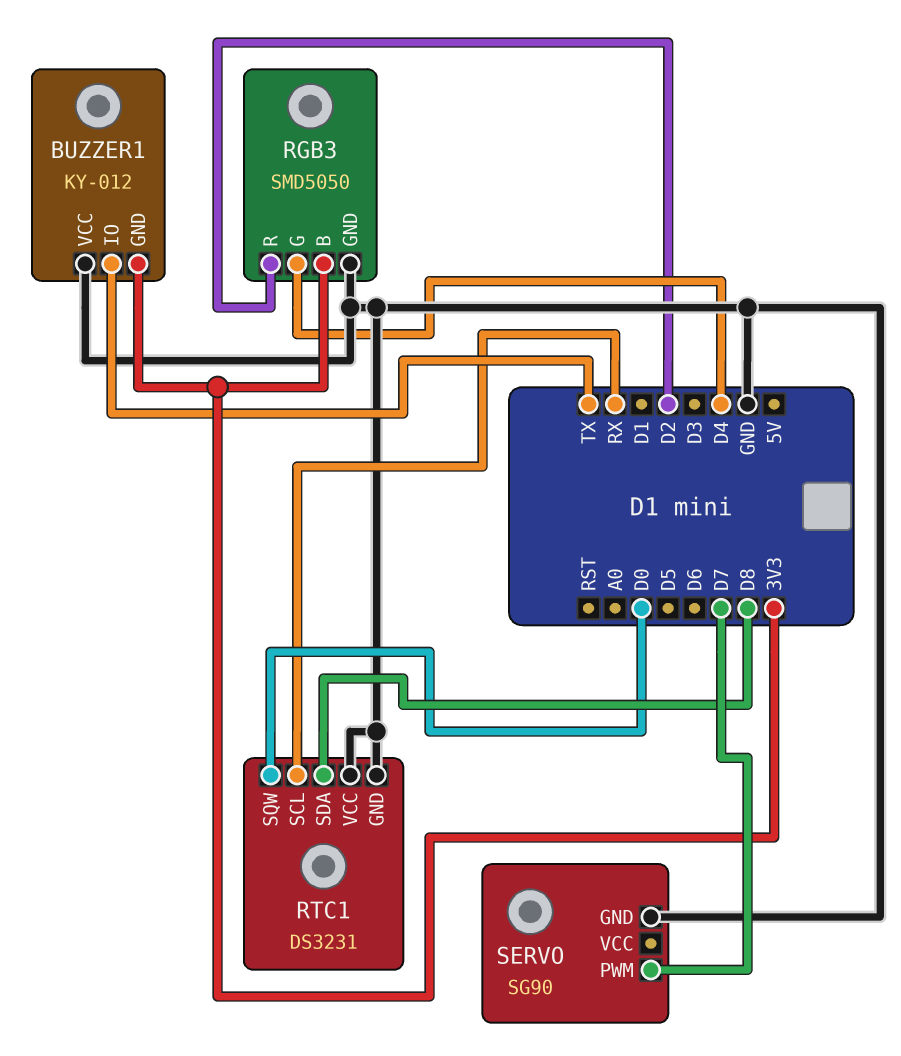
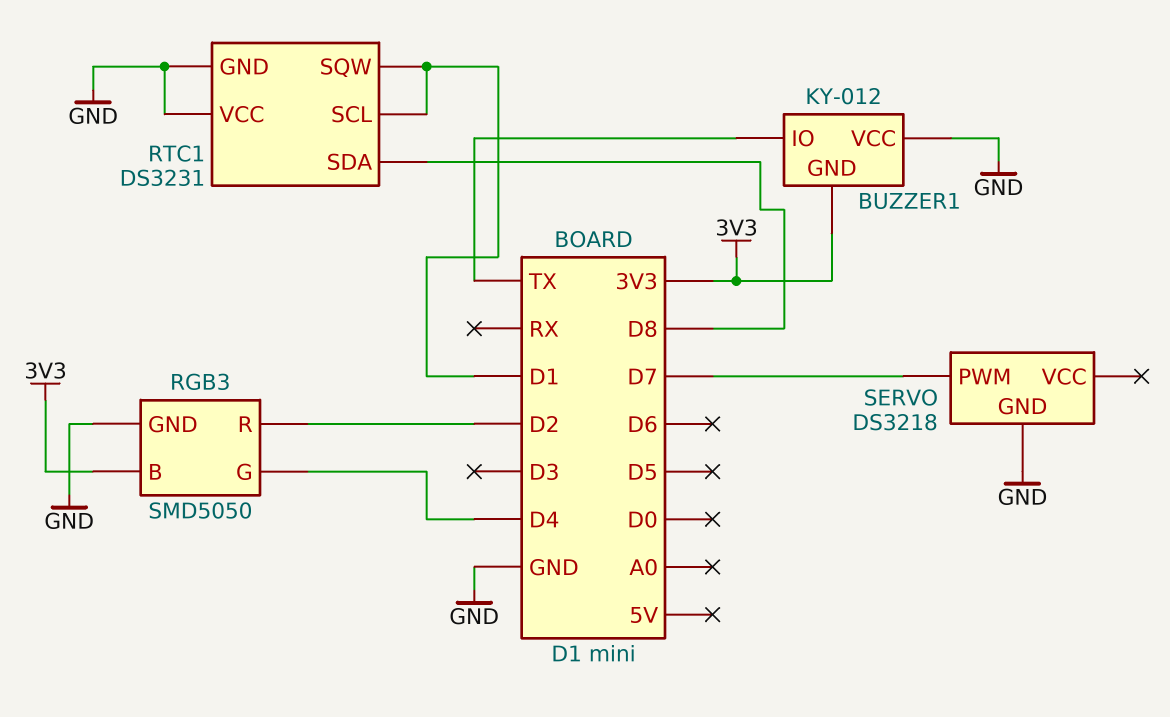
RTC1 pin SCL: RX -> D1
RTC1 pin SQW: D0 -> D1
SERVO: SG90 -> DS3218

